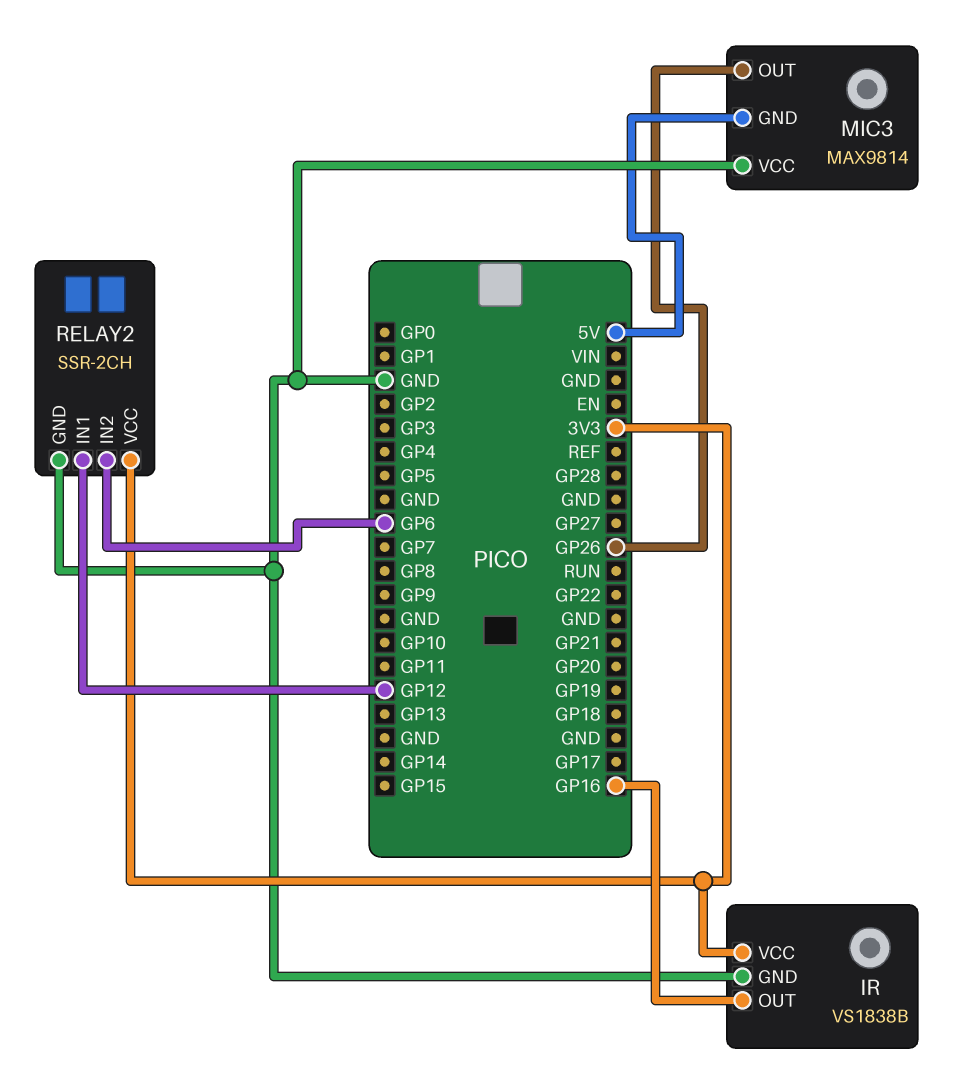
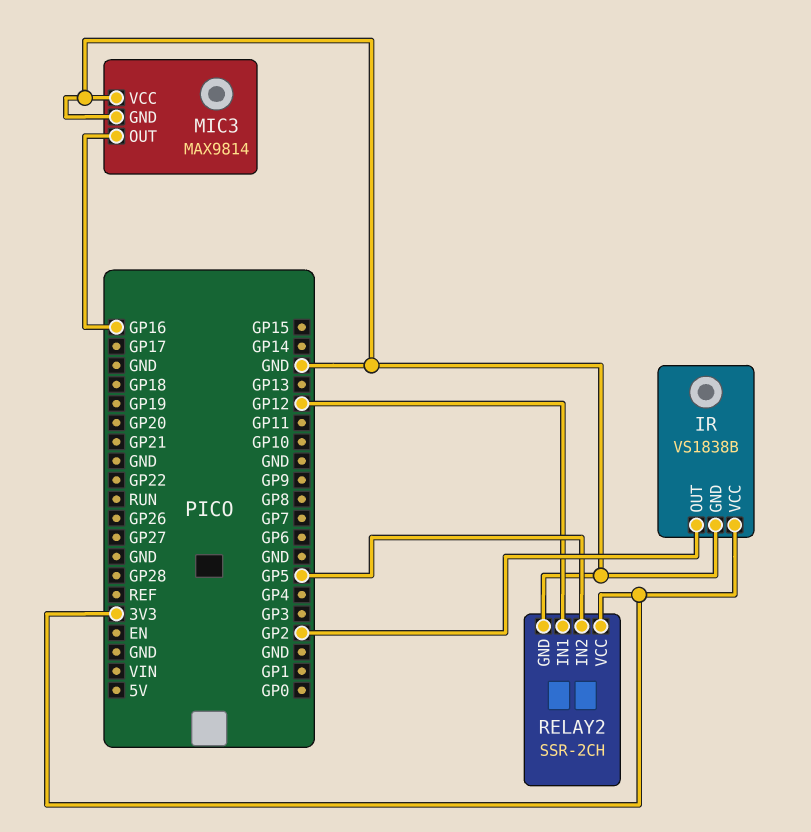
IR pin OUT: GP16 -> GP2
MIC3 pin GND: 5V -> GND
MIC3 pin OUT: GP26 -> GP16
RELAY2 pin IN2: GP6 -> GP5

